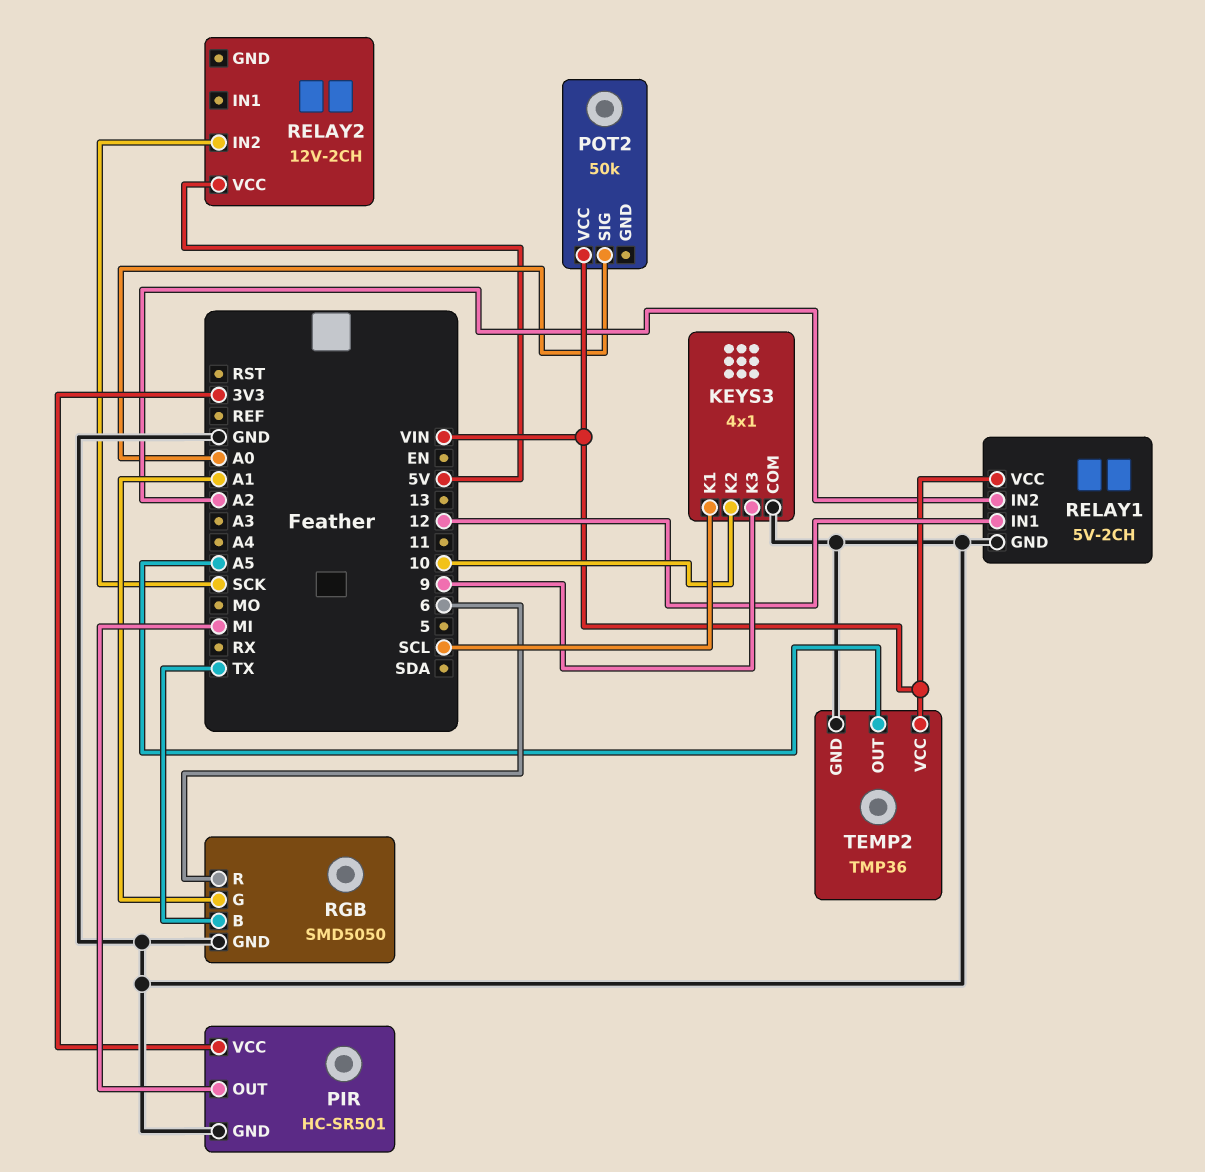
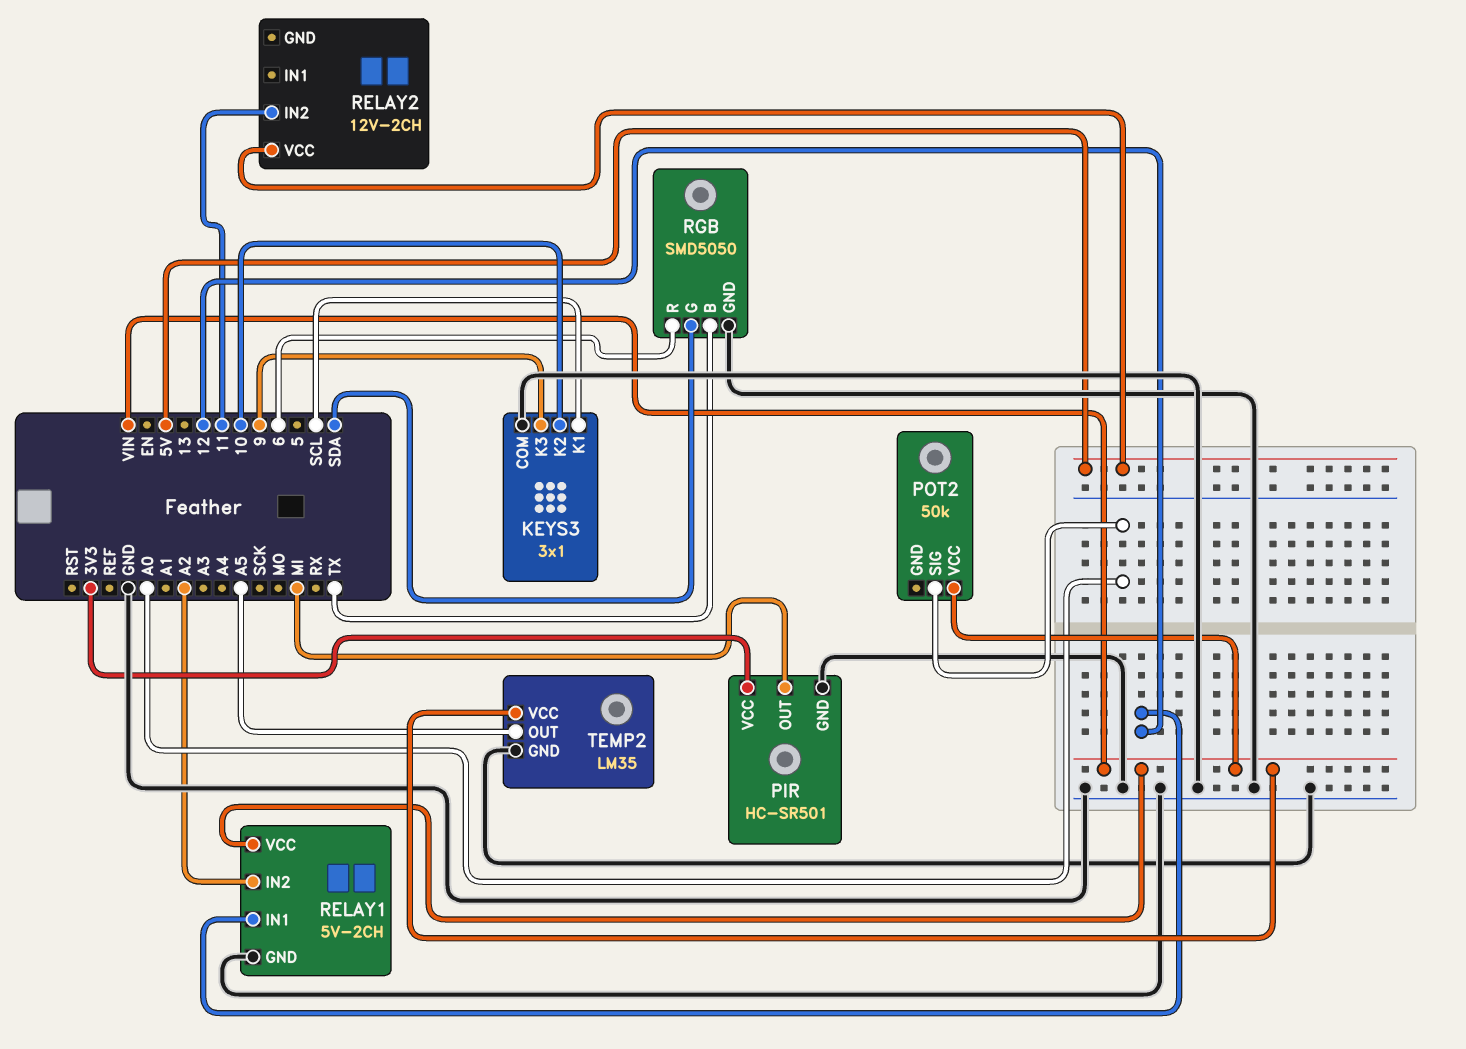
KEYS3: 4x1 -> 3x1
RELAY2 pin IN2: SCK -> 11
RGB pin G: A1 -> SDA
TEMP2: TMP36 -> LM35

